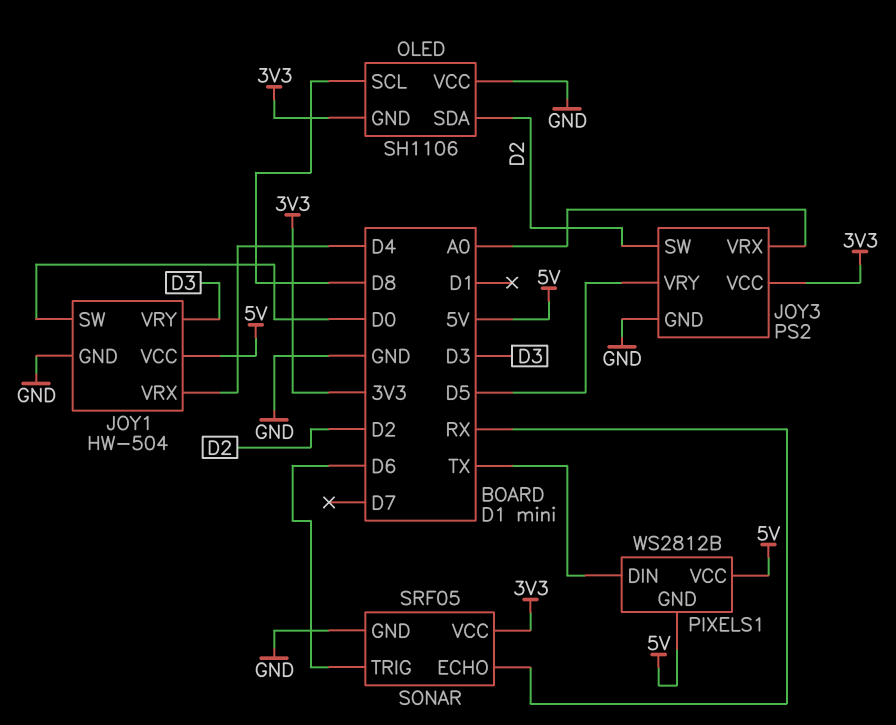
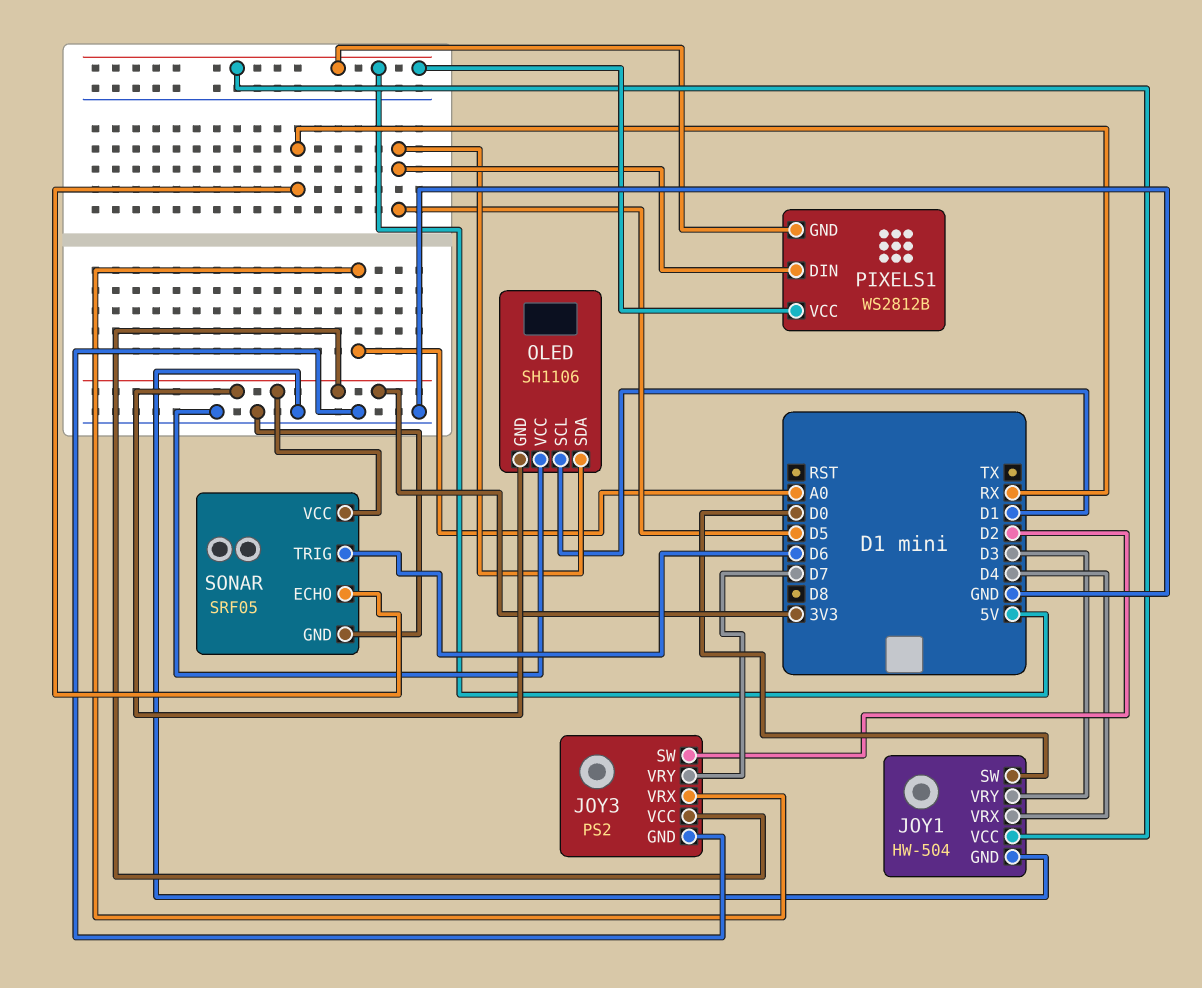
JOY3 pin VRY: D5 -> D7
OLED pin SCL: D8 -> D1
OLED pin SDA: D2 -> D5
PIXELS1 pin DIN: TX -> D5

